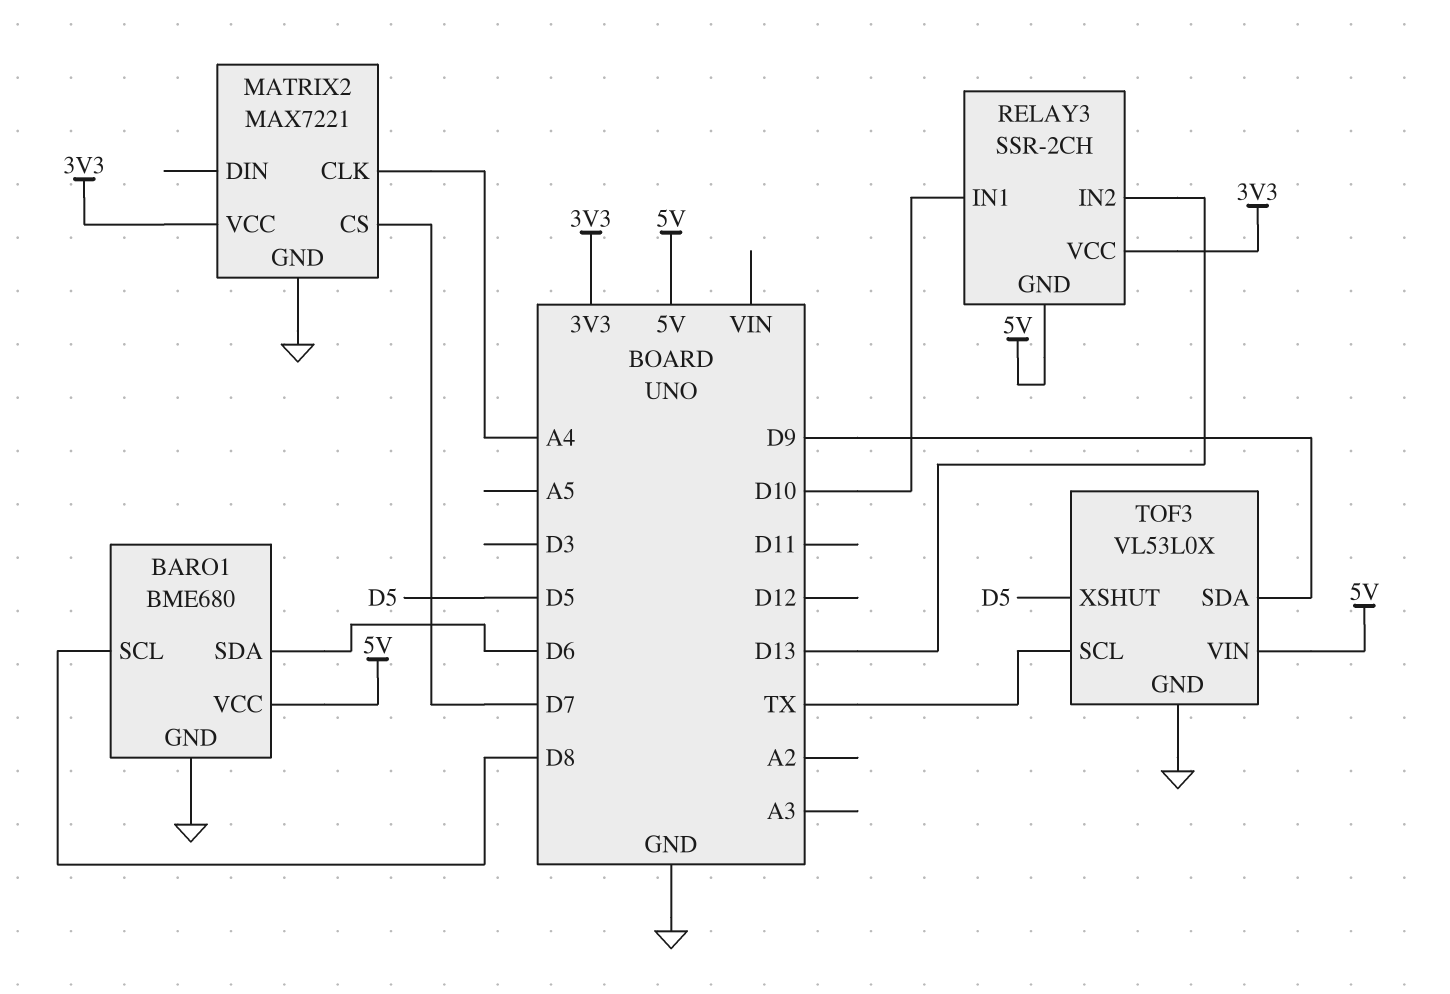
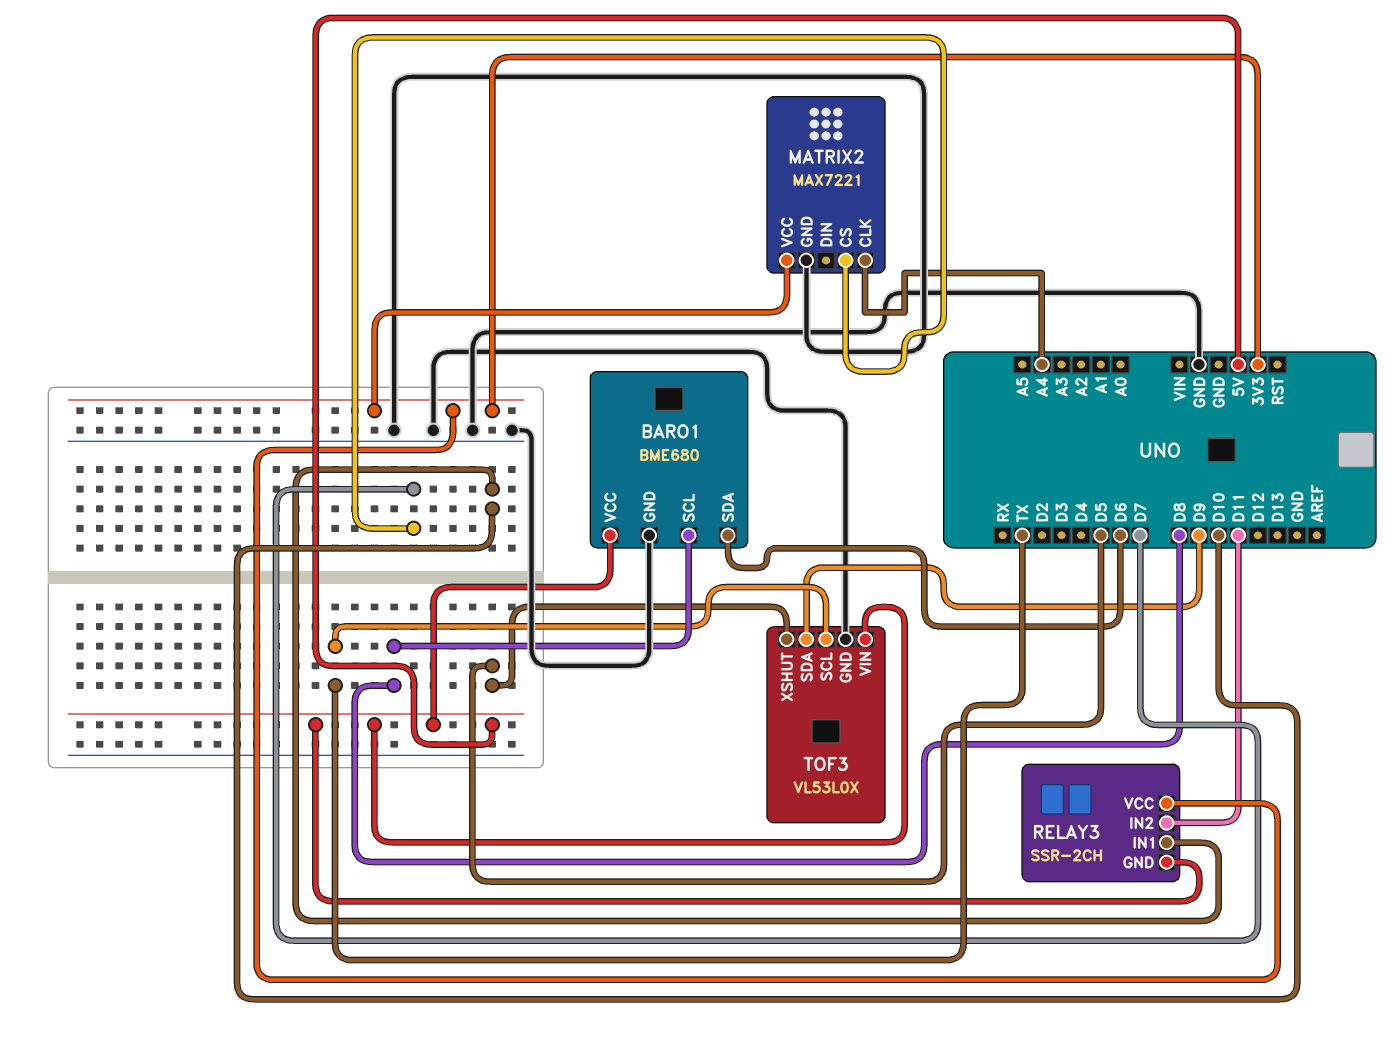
RELAY3 pin IN2: D13 -> D11

